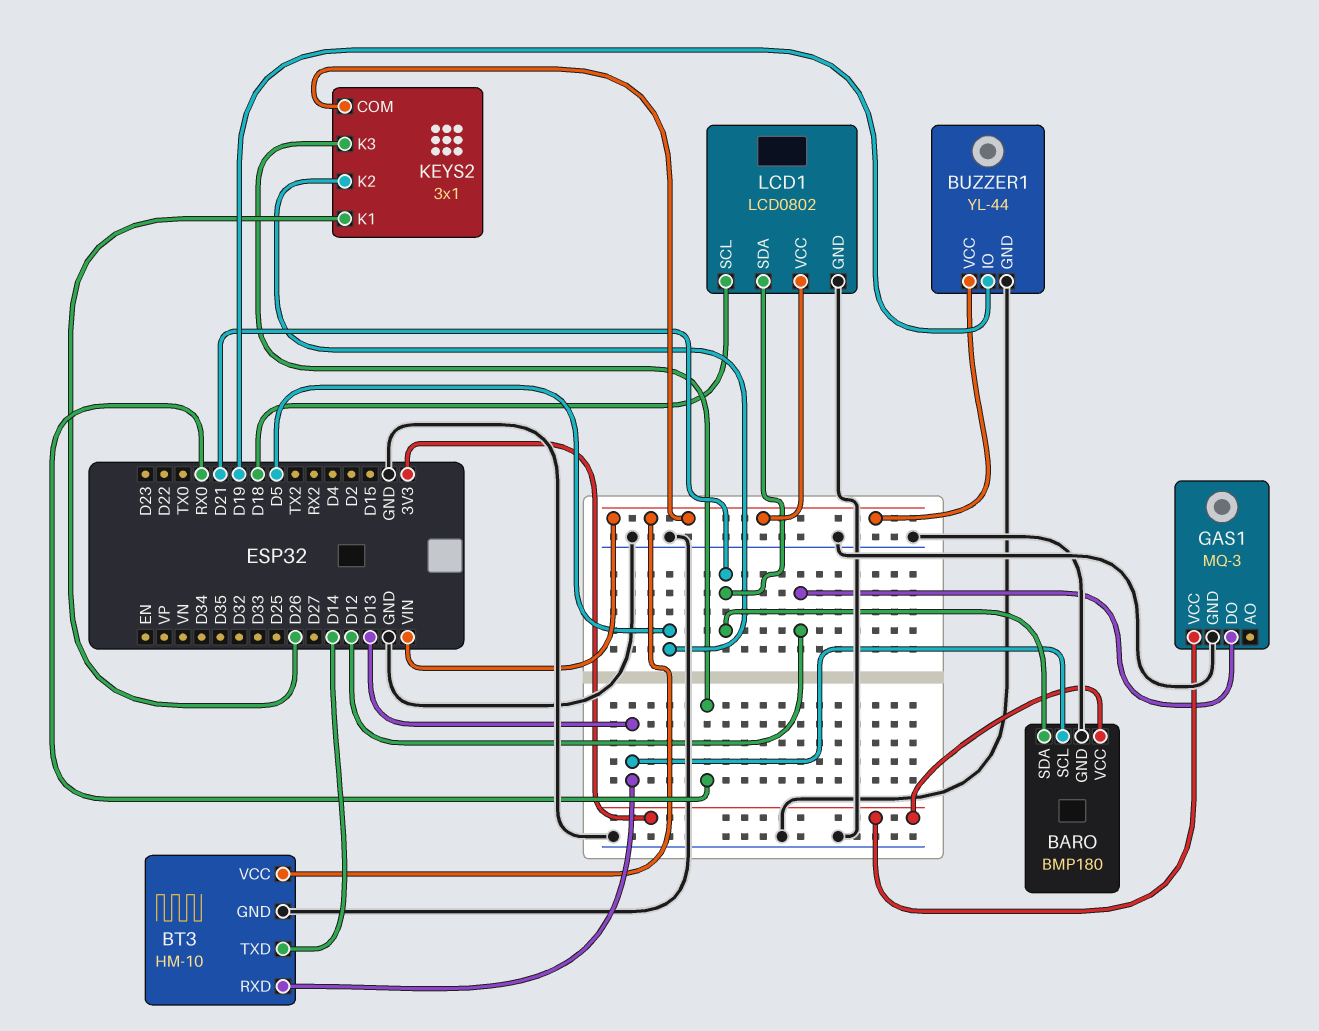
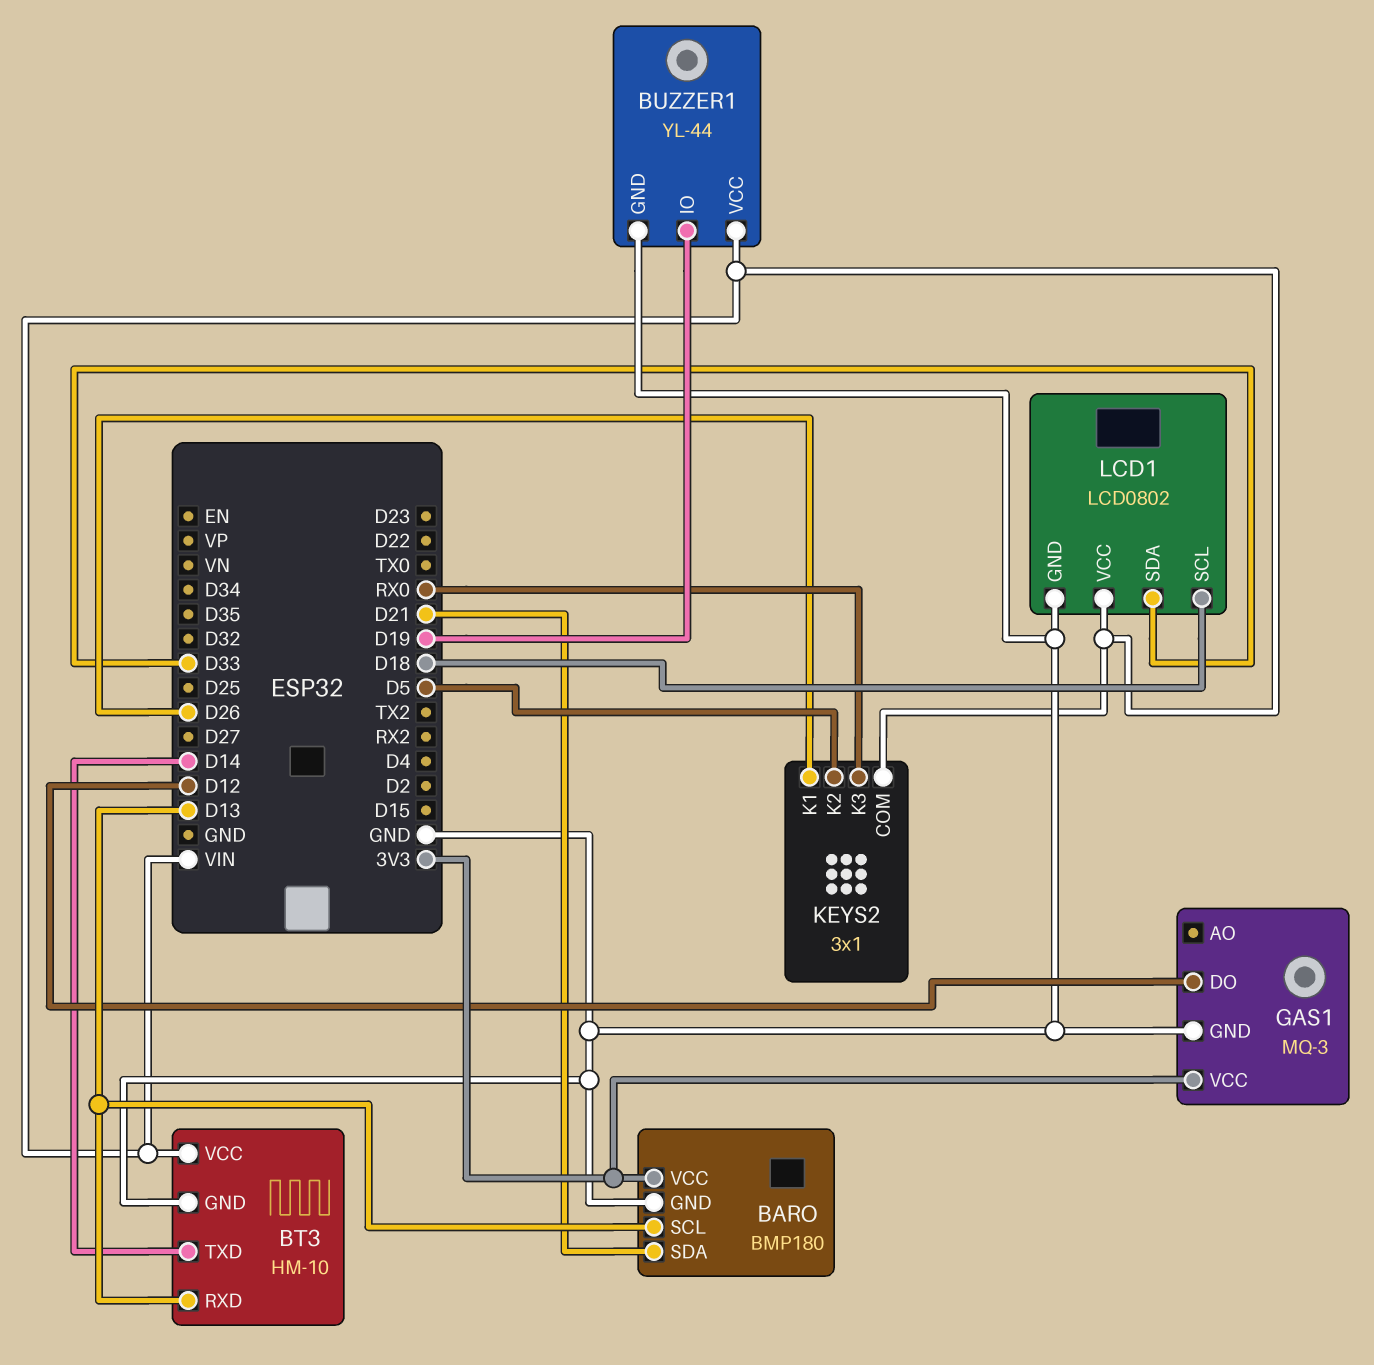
LCD1 pin SDA: D21 -> D33

